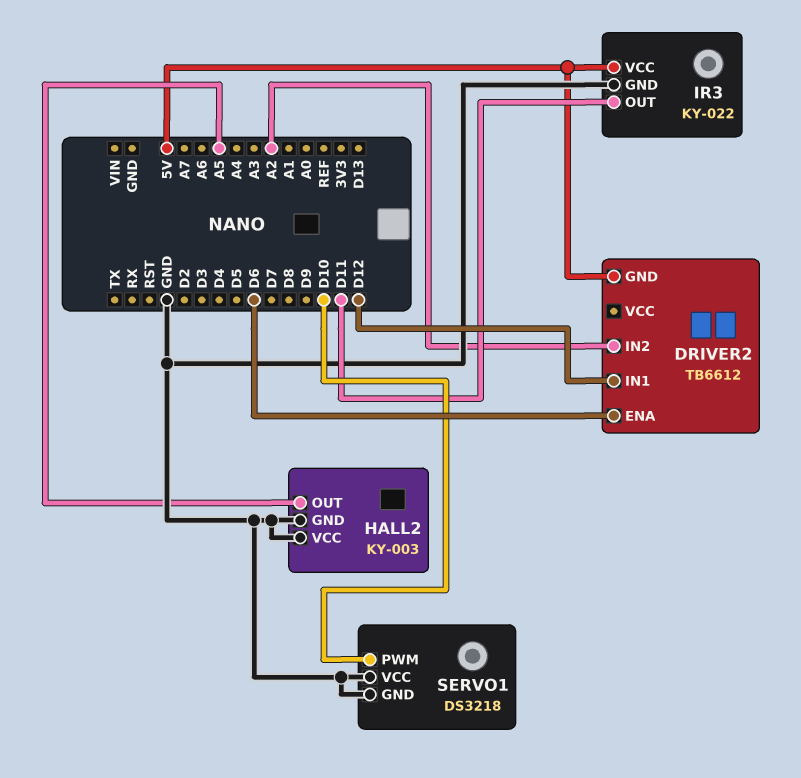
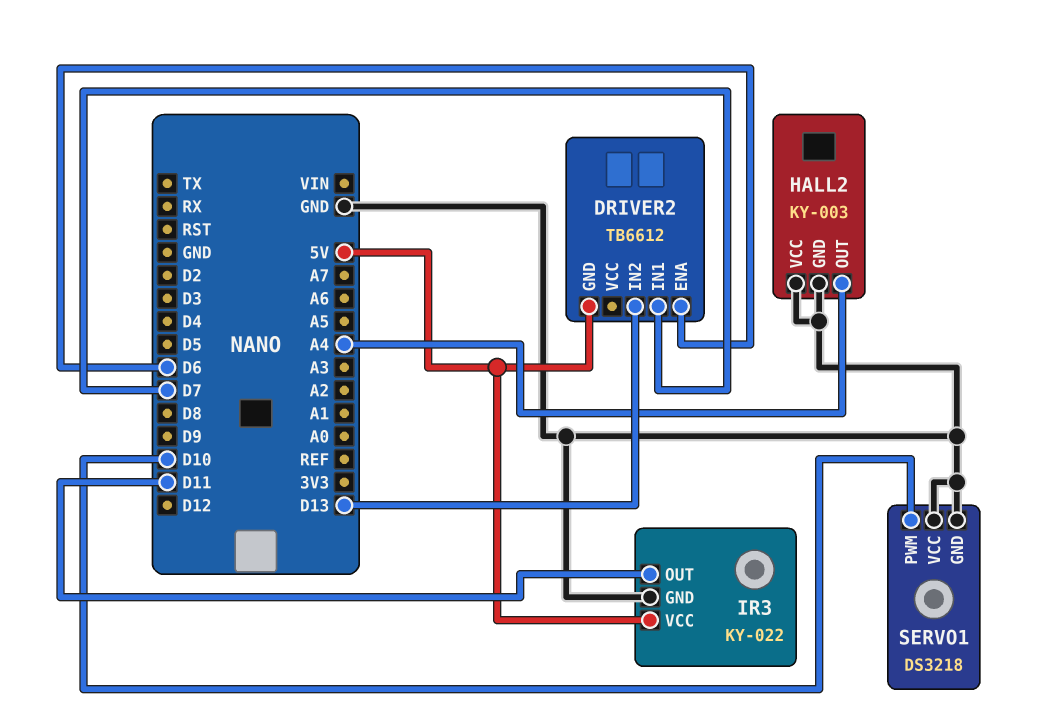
DRIVER2 pin IN1: D12 -> D7
DRIVER2 pin IN2: A2 -> D13
HALL2 pin OUT: A5 -> A4

